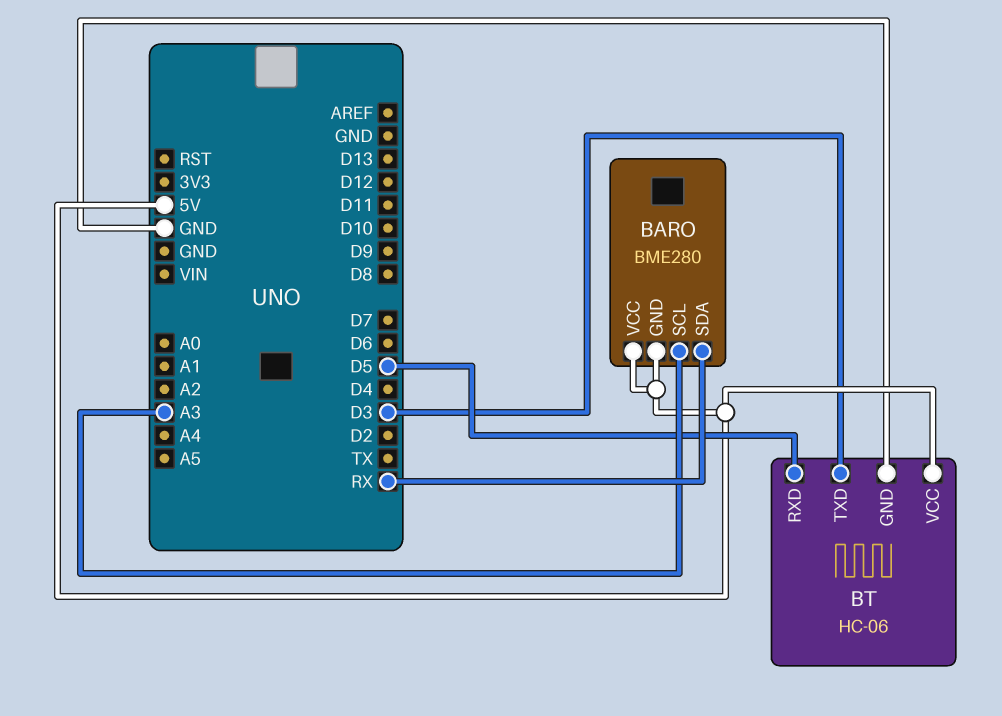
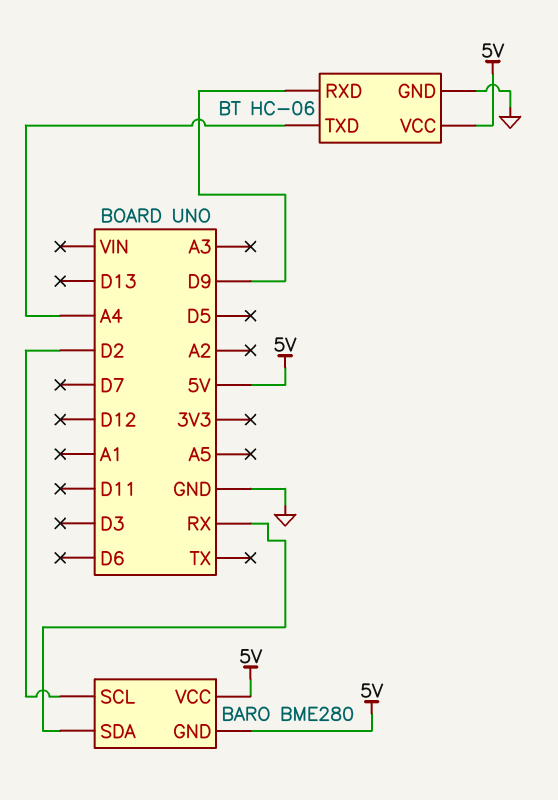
BARO pin SCL: A3 -> D2
BT pin RXD: D5 -> D9
BT pin TXD: D3 -> A4

